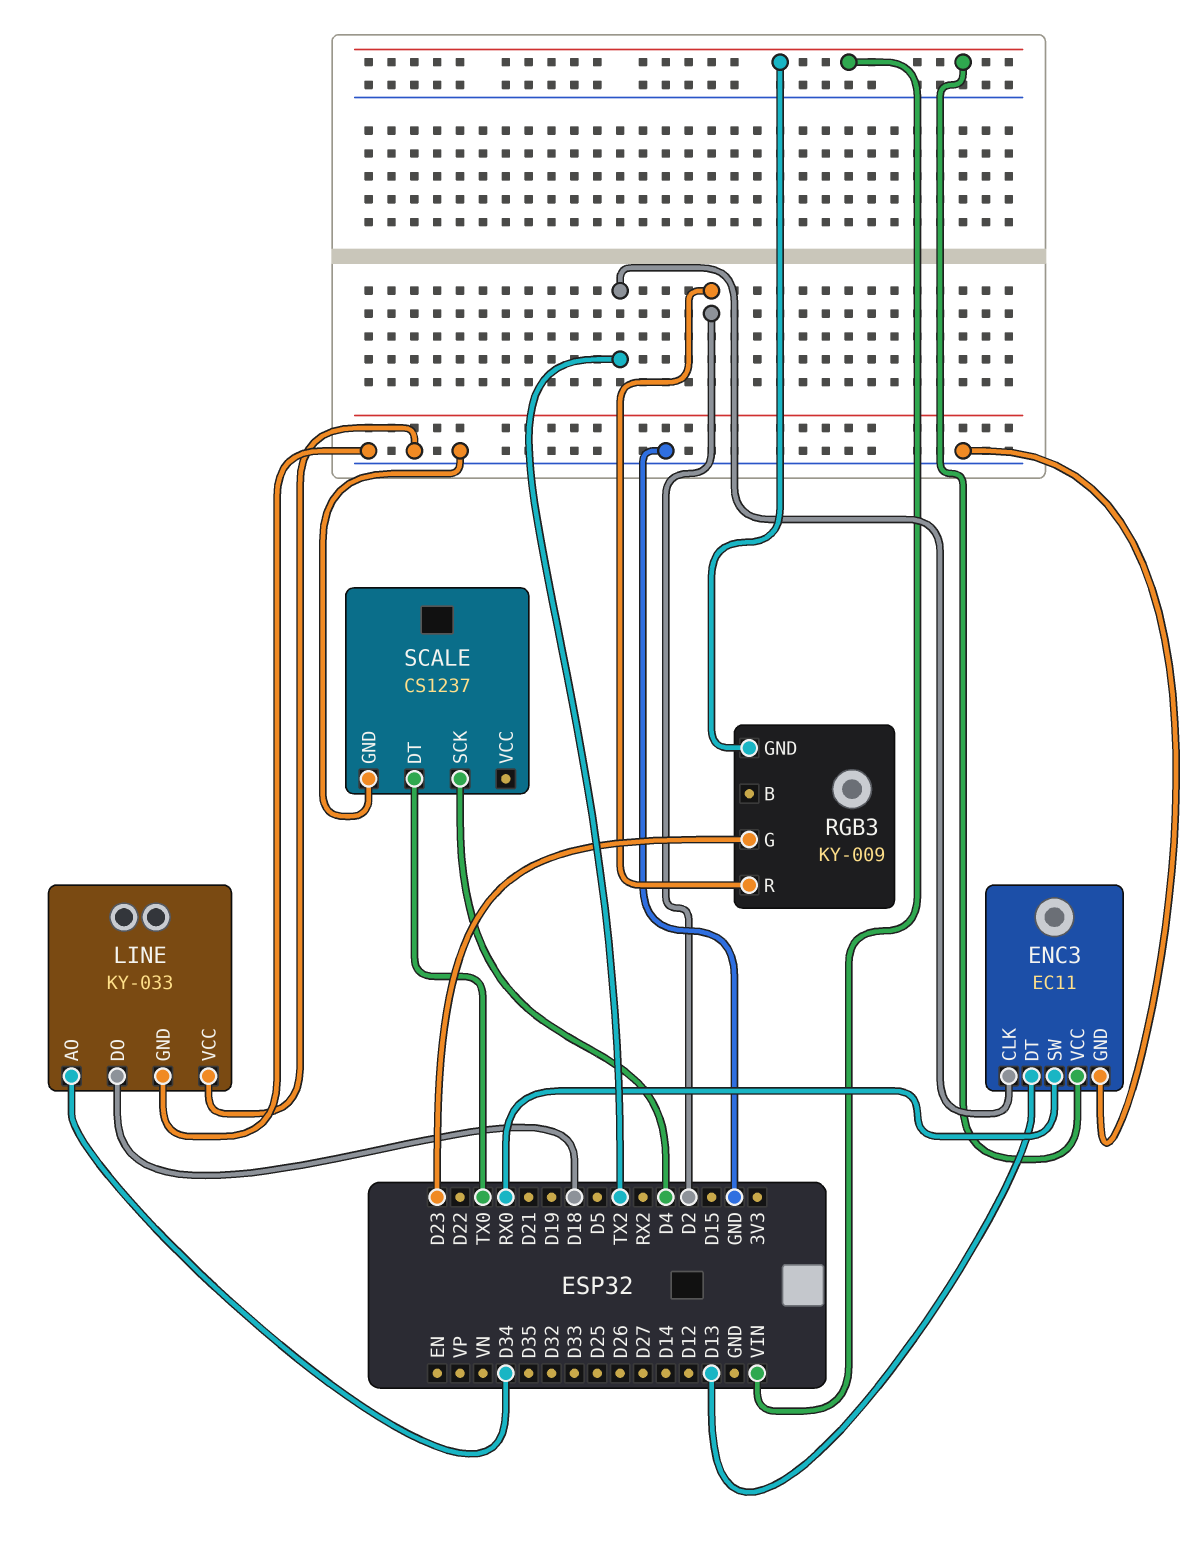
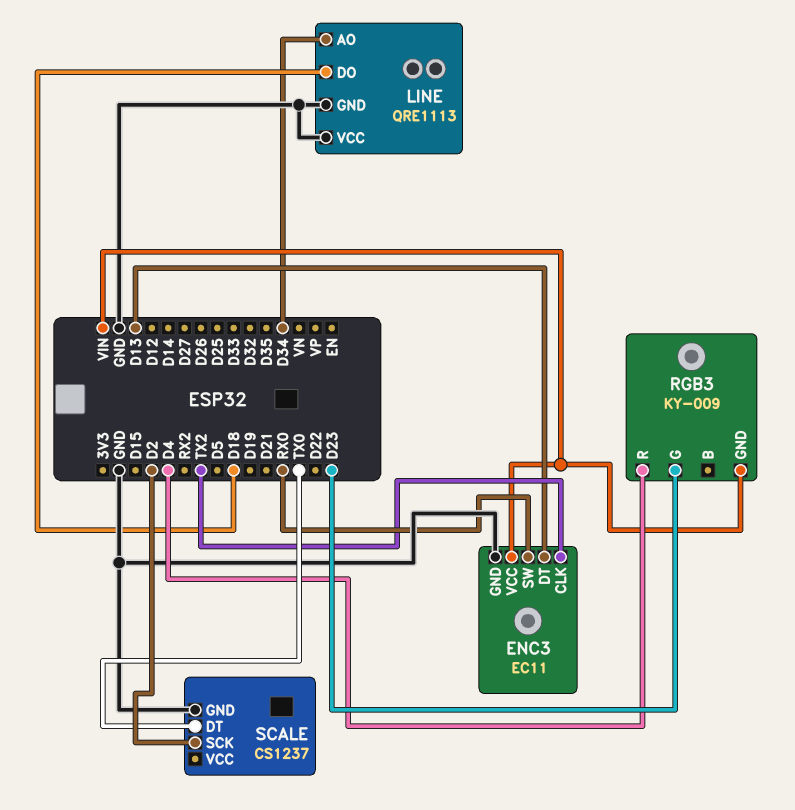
LINE: KY-033 -> QRE1113
RGB3 pin R: D2 -> D4
SCALE pin SCK: D4 -> D2

